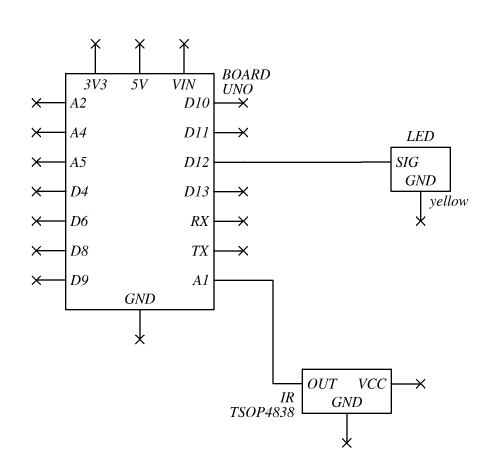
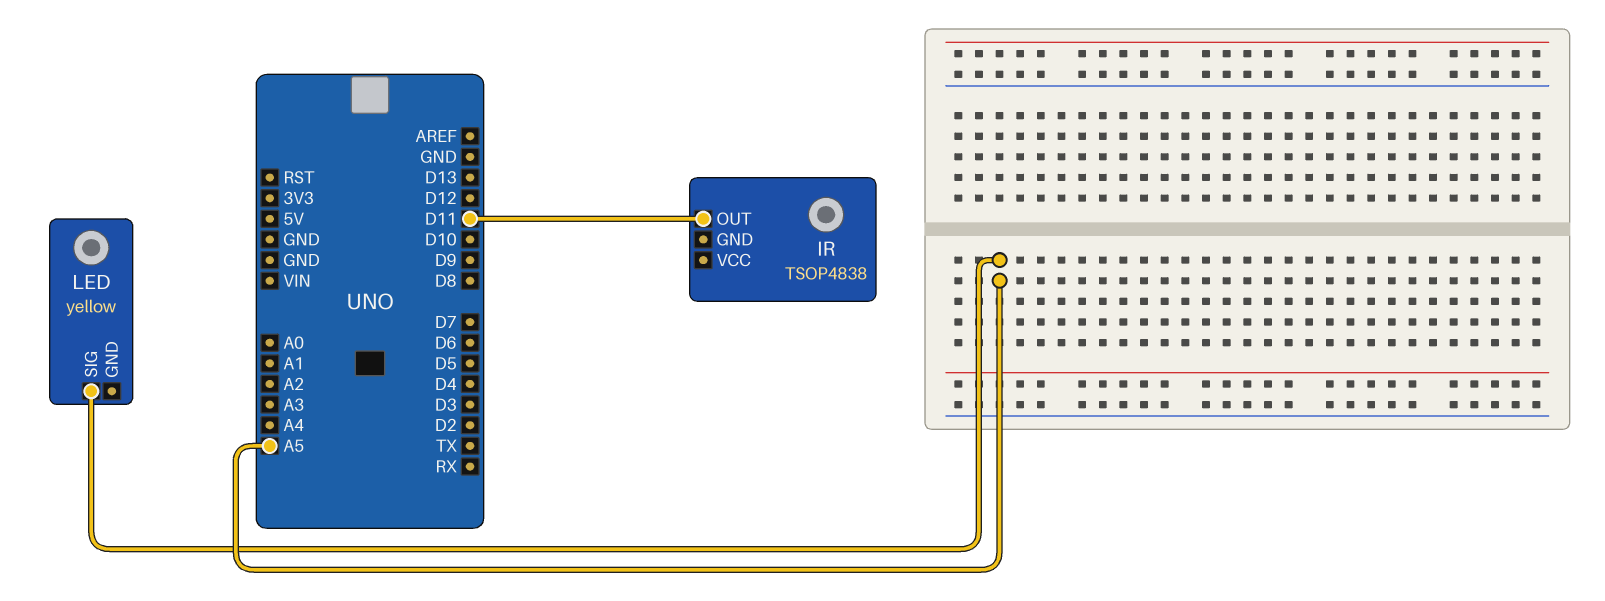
IR pin OUT: A1 -> D11
LED pin SIG: D12 -> A5

